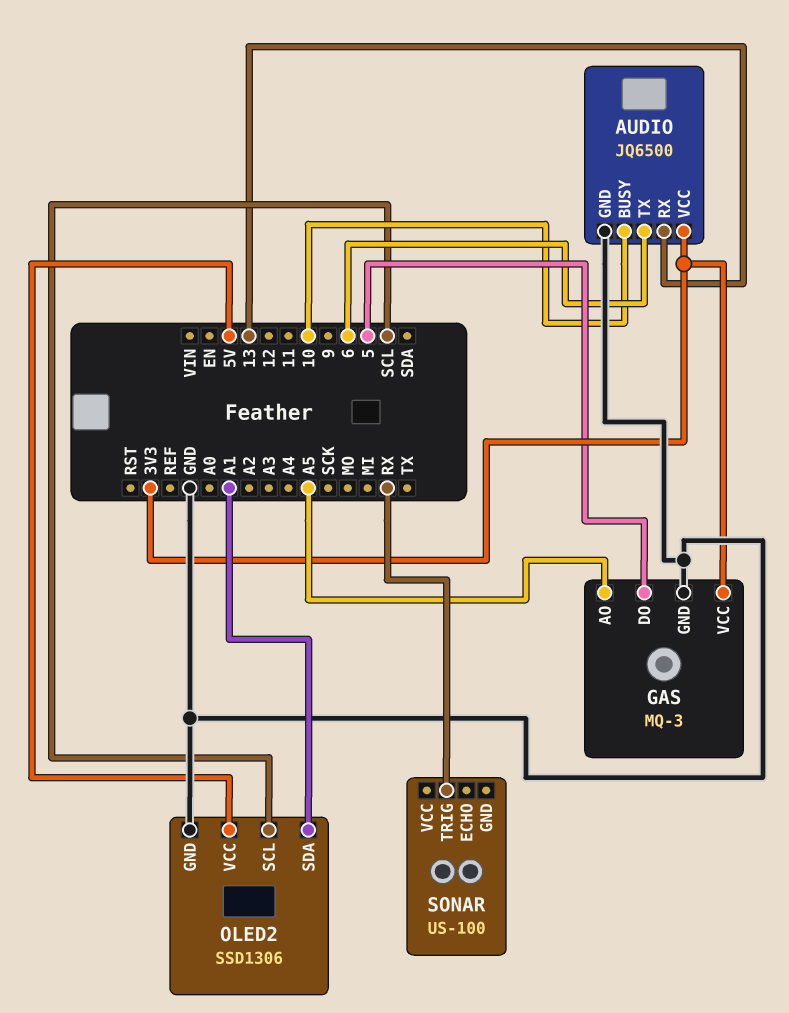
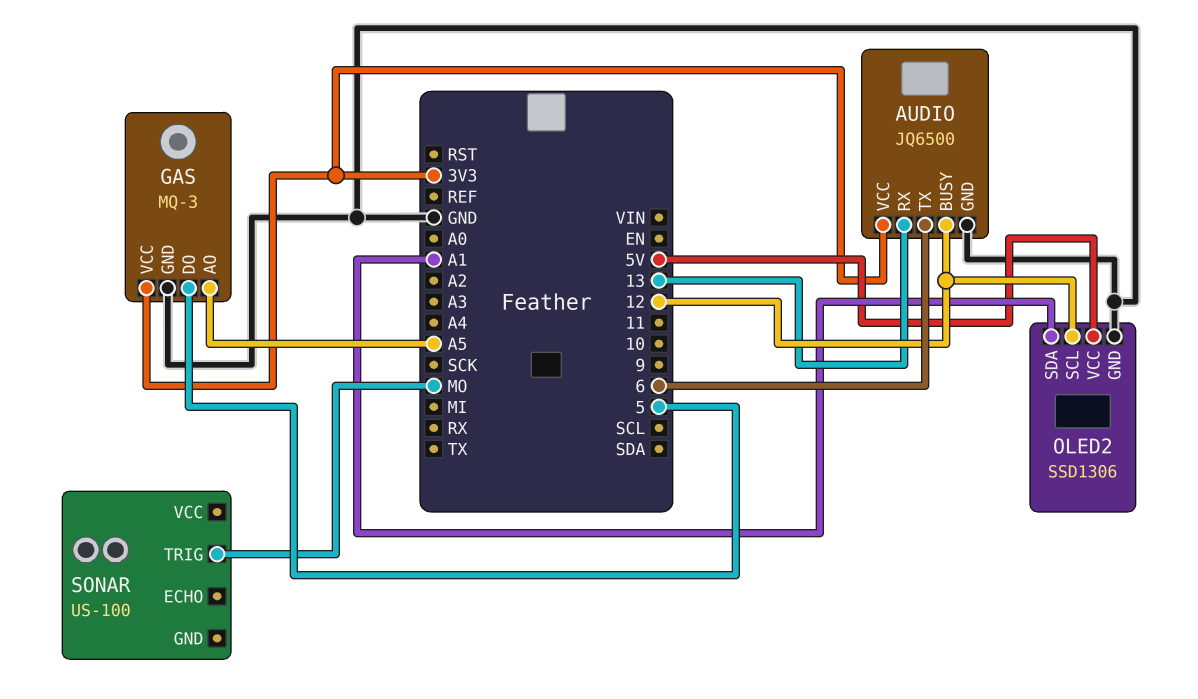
AUDIO pin BUSY: 10 -> 12
OLED2 pin SCL: SCL -> 12
SONAR pin TRIG: RX -> MO

